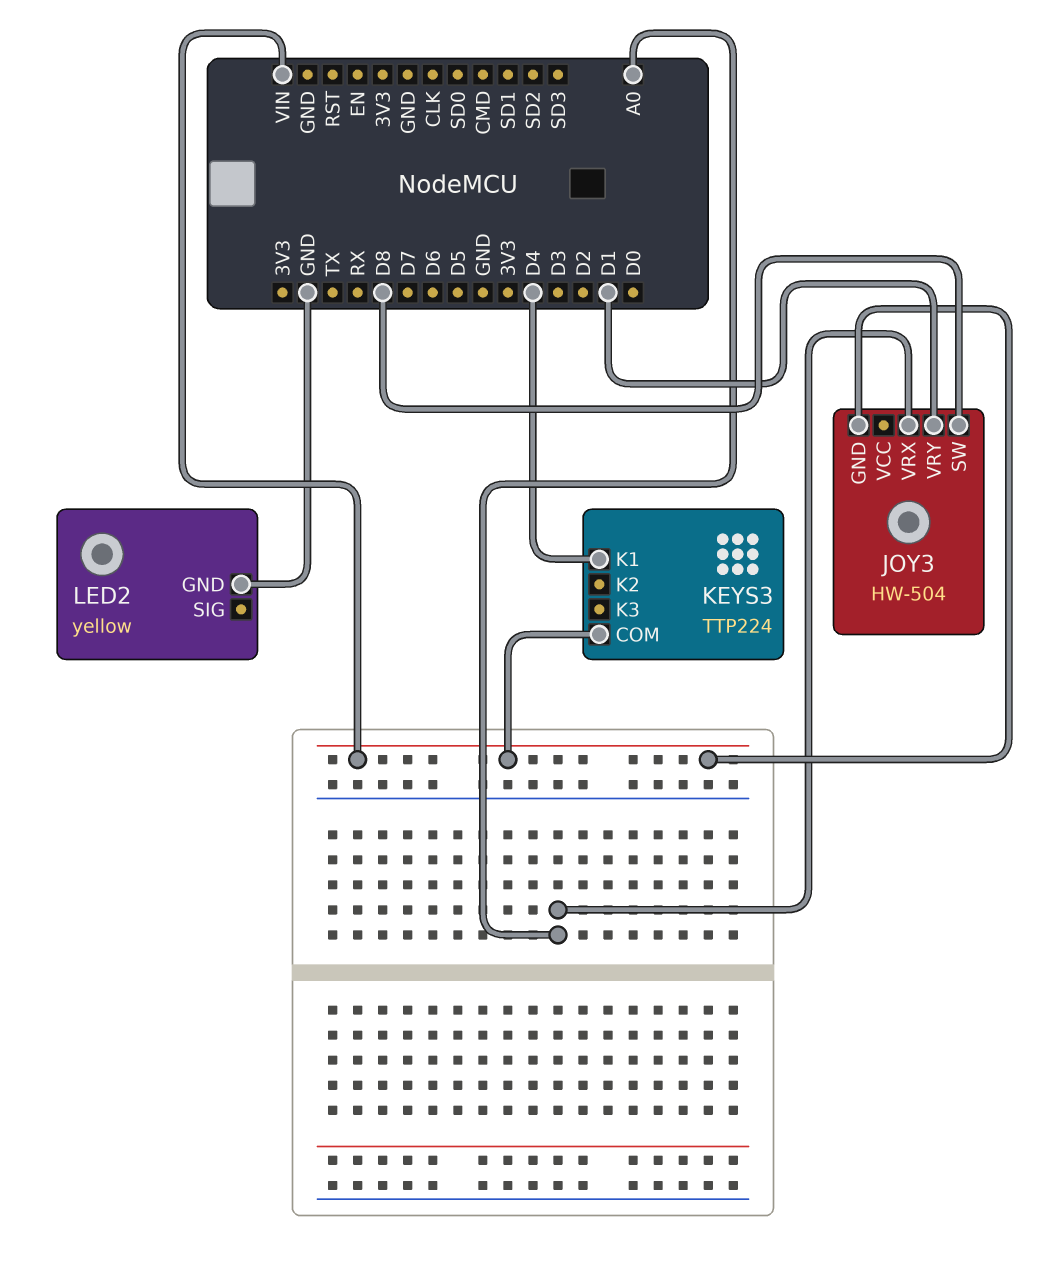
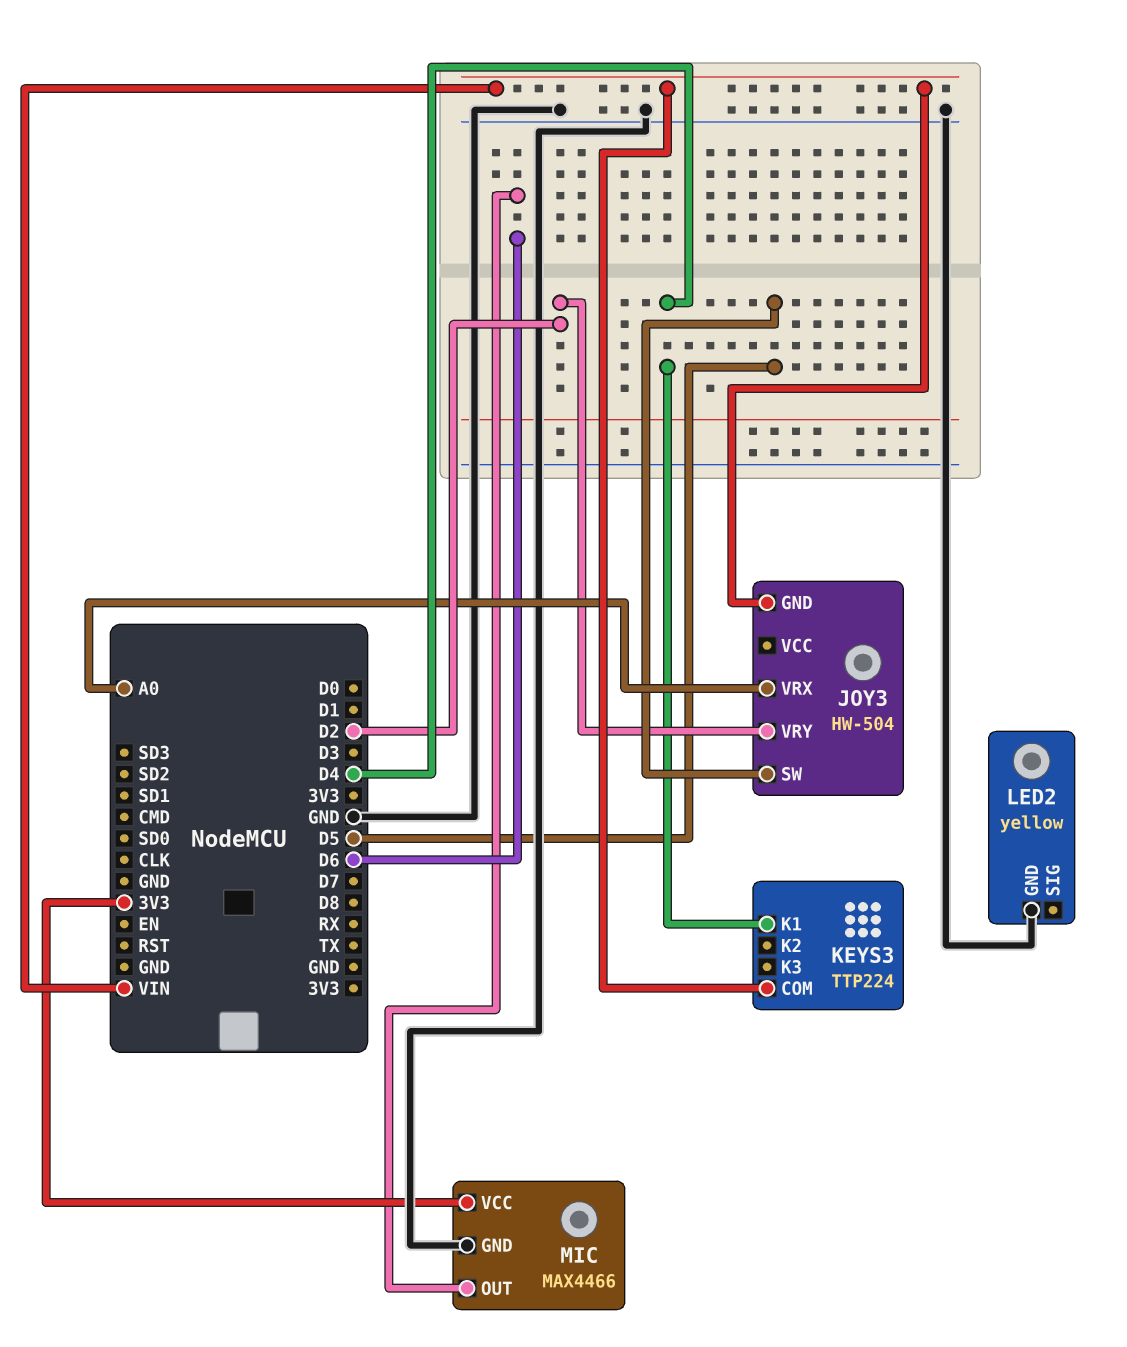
JOY3 pin SW: D8 -> D5
JOY3 pin VRY: D1 -> D2
MIC: none -> MAX4466
MIC pin GND: none -> GND
MIC pin OUT: none -> D6
MIC pin VCC: none -> 3V3

